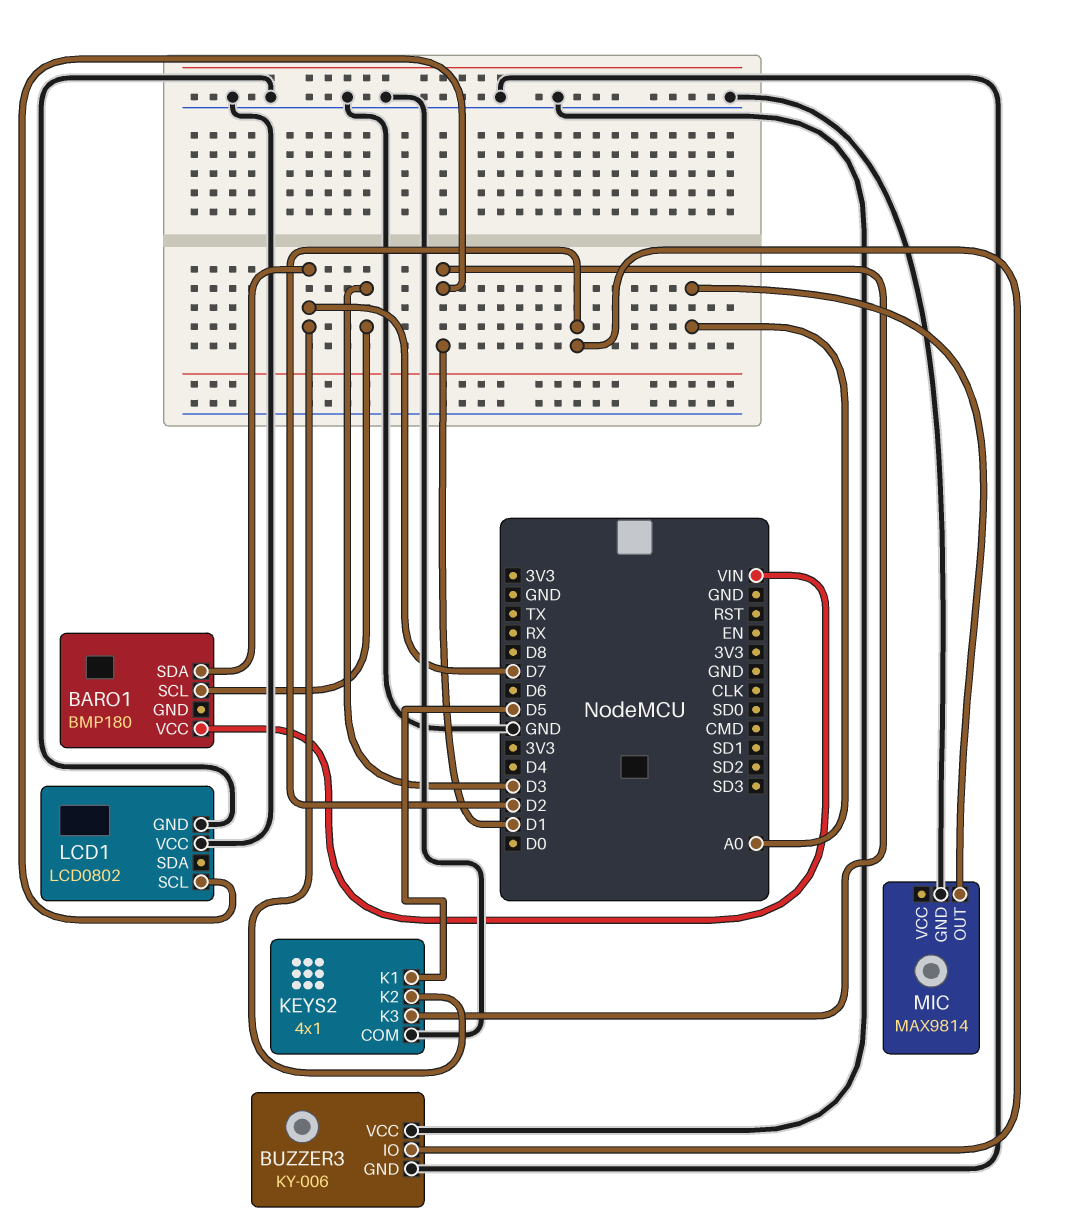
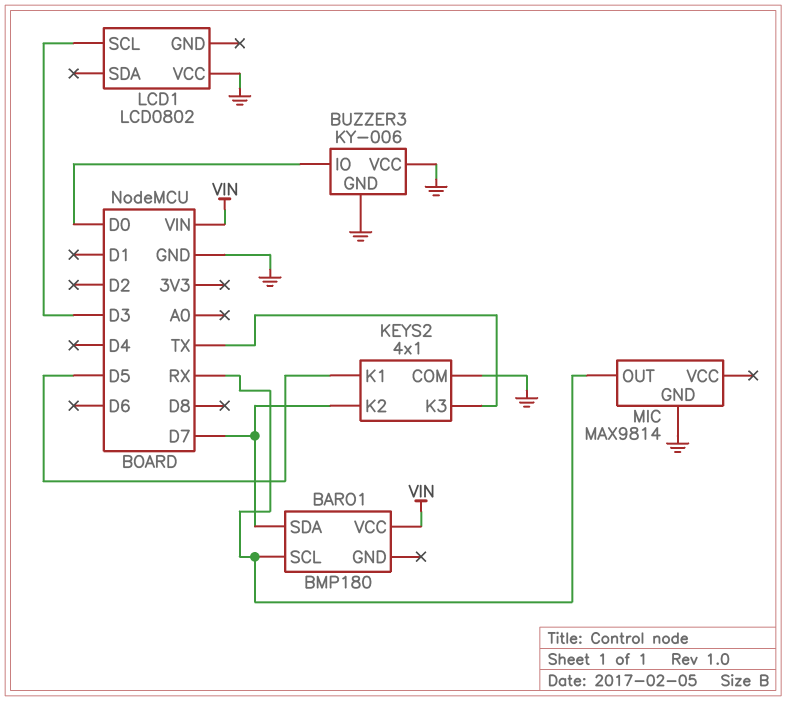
BARO1 pin SCL: D3 -> RX
BUZZER3 pin IO: D2 -> D0
KEYS2 pin K3: D1 -> TX
LCD1 pin GND: GND -> none
LCD1 pin SCL: D1 -> D3
MIC pin OUT: A0 -> RX

